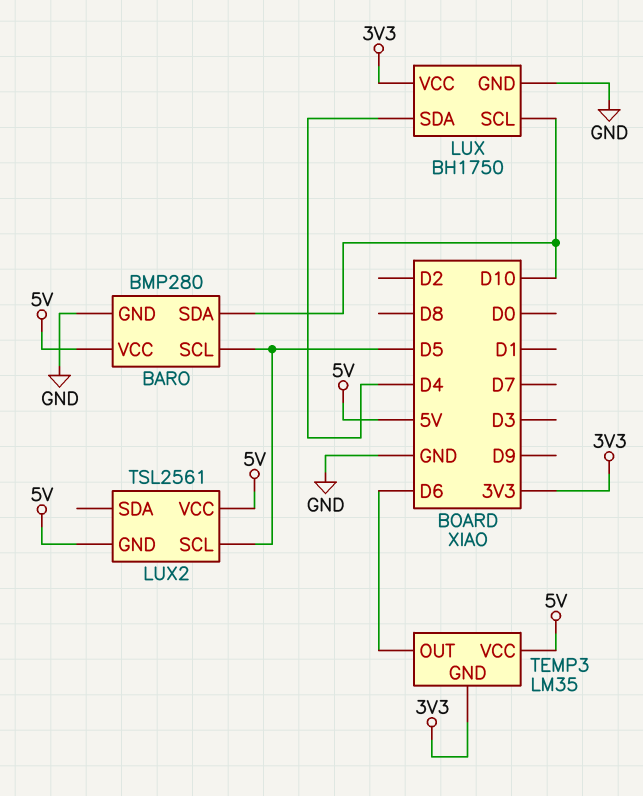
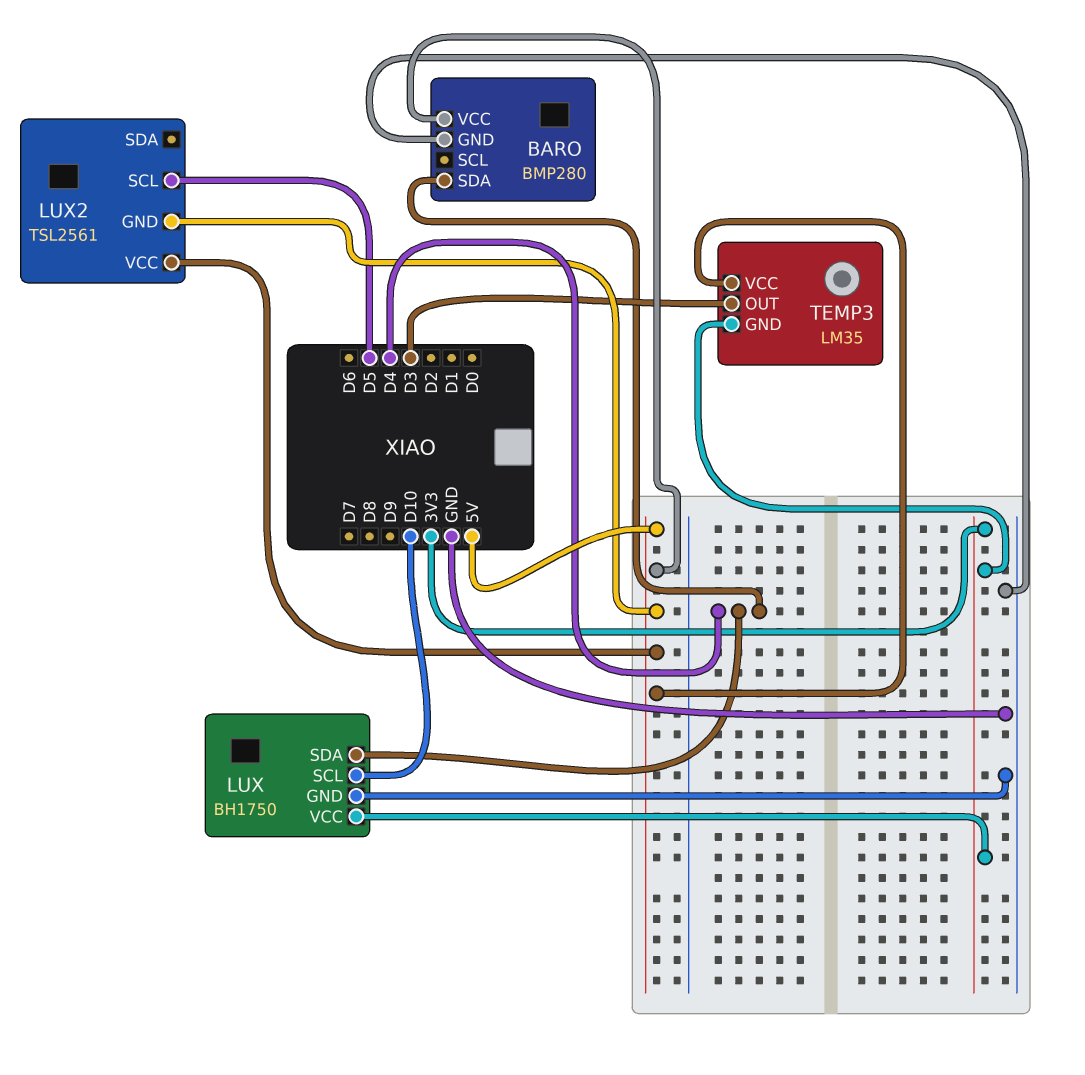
BARO pin SCL: D5 -> none
BARO pin SDA: D10 -> D4
TEMP3 pin OUT: D6 -> D3

